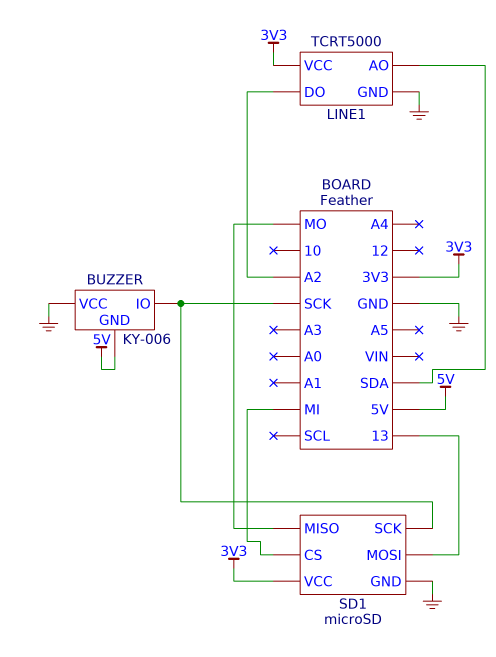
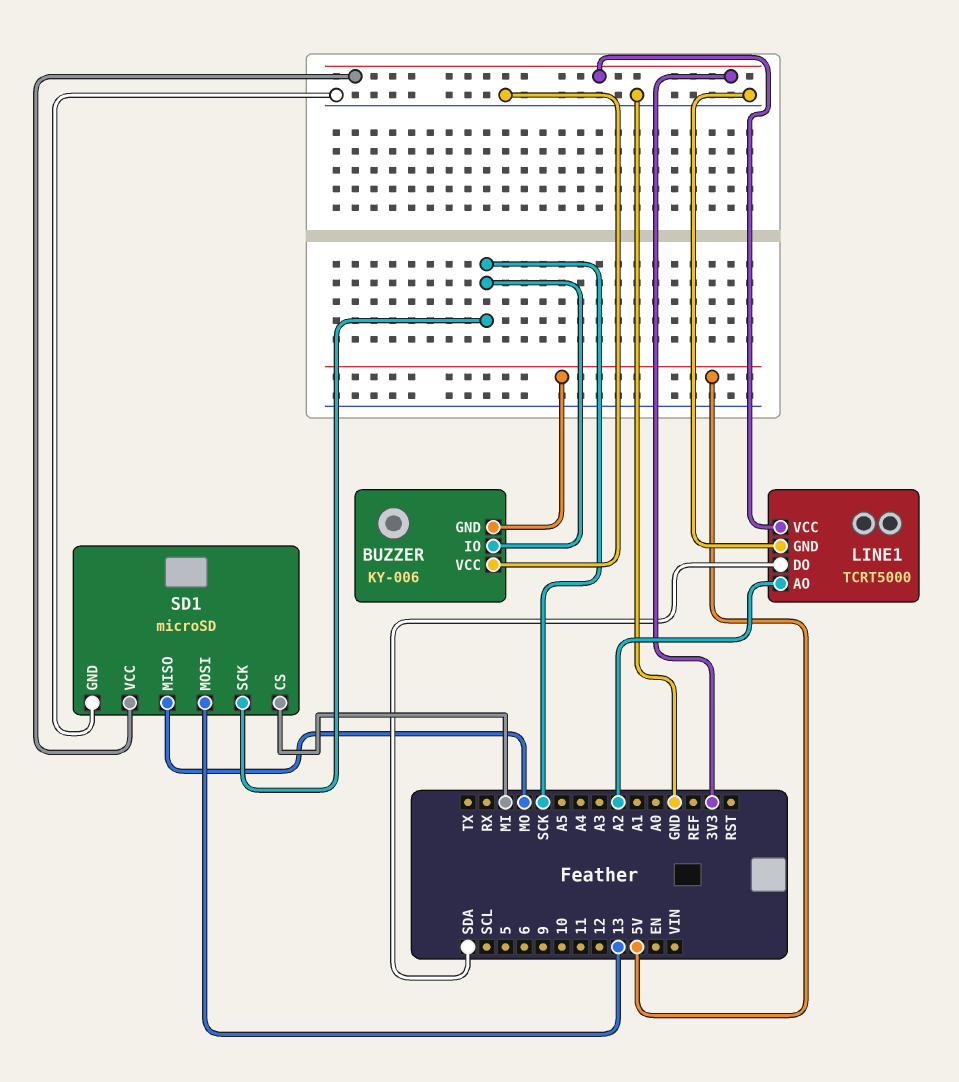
LINE1 pin AO: SDA -> A2
LINE1 pin DO: A2 -> SDA

